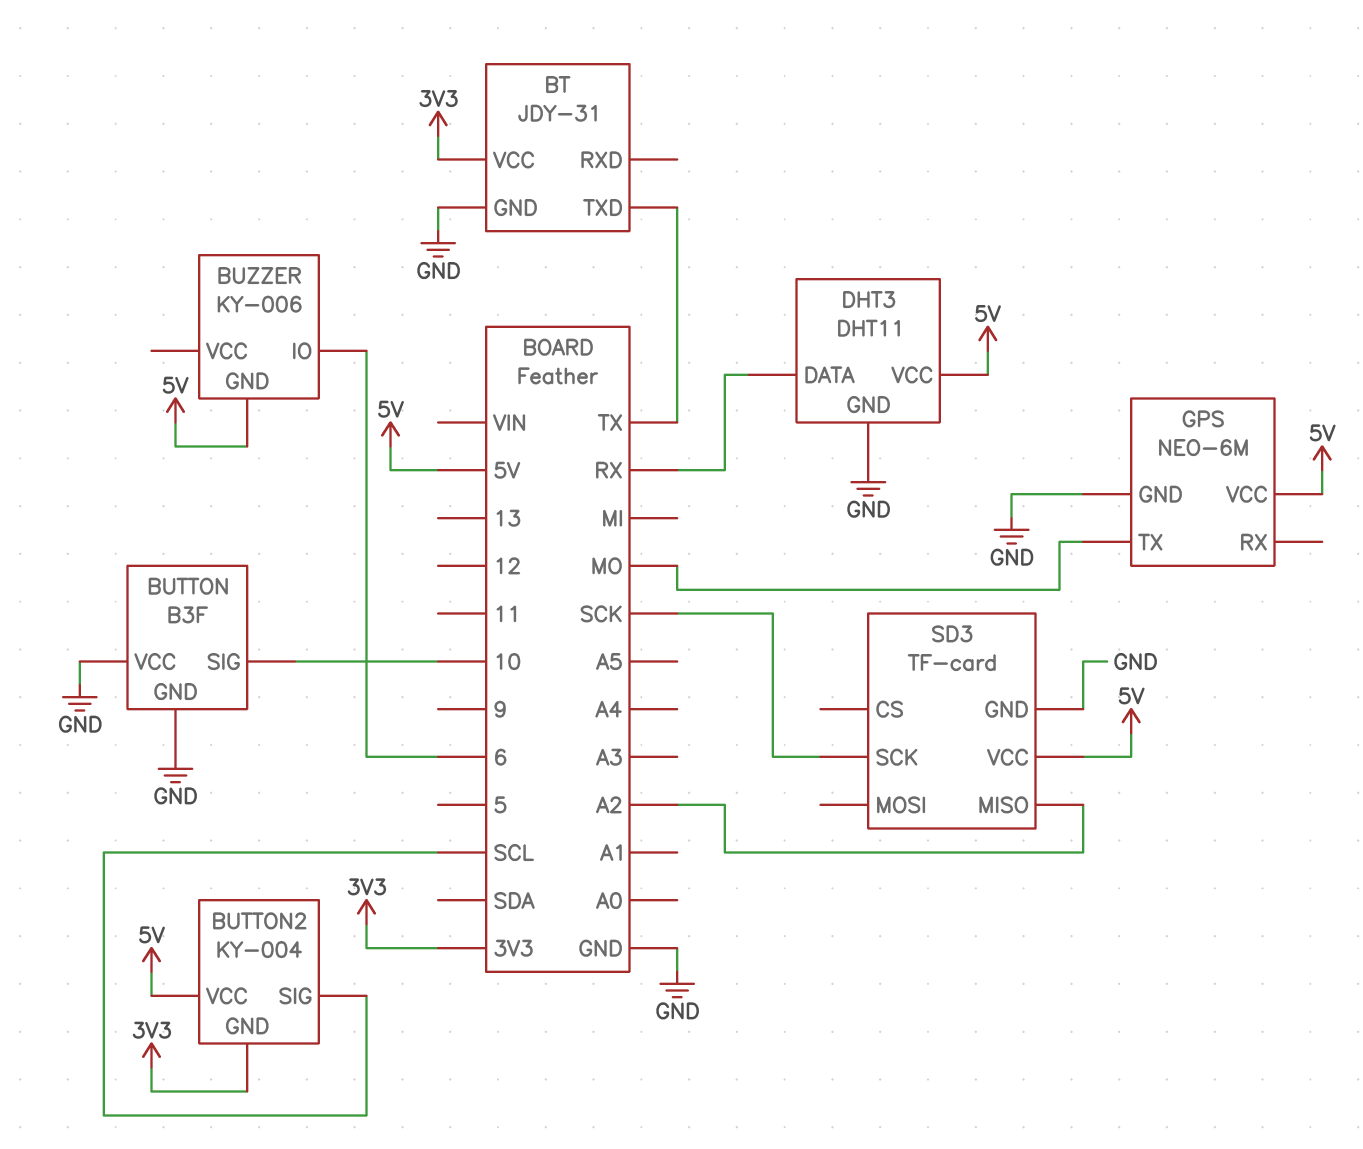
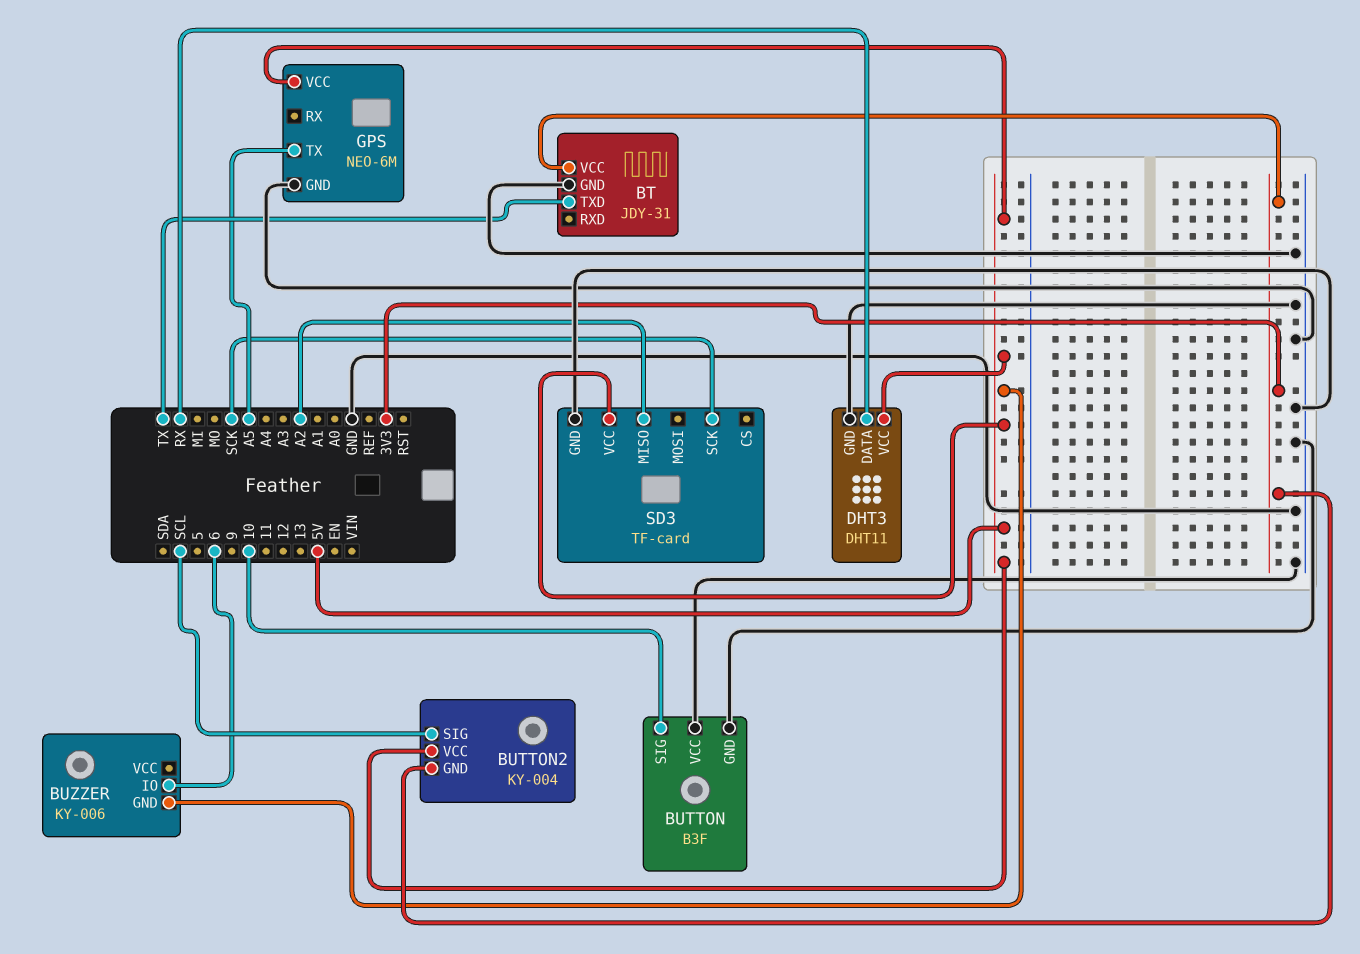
GPS pin TX: MO -> A5

